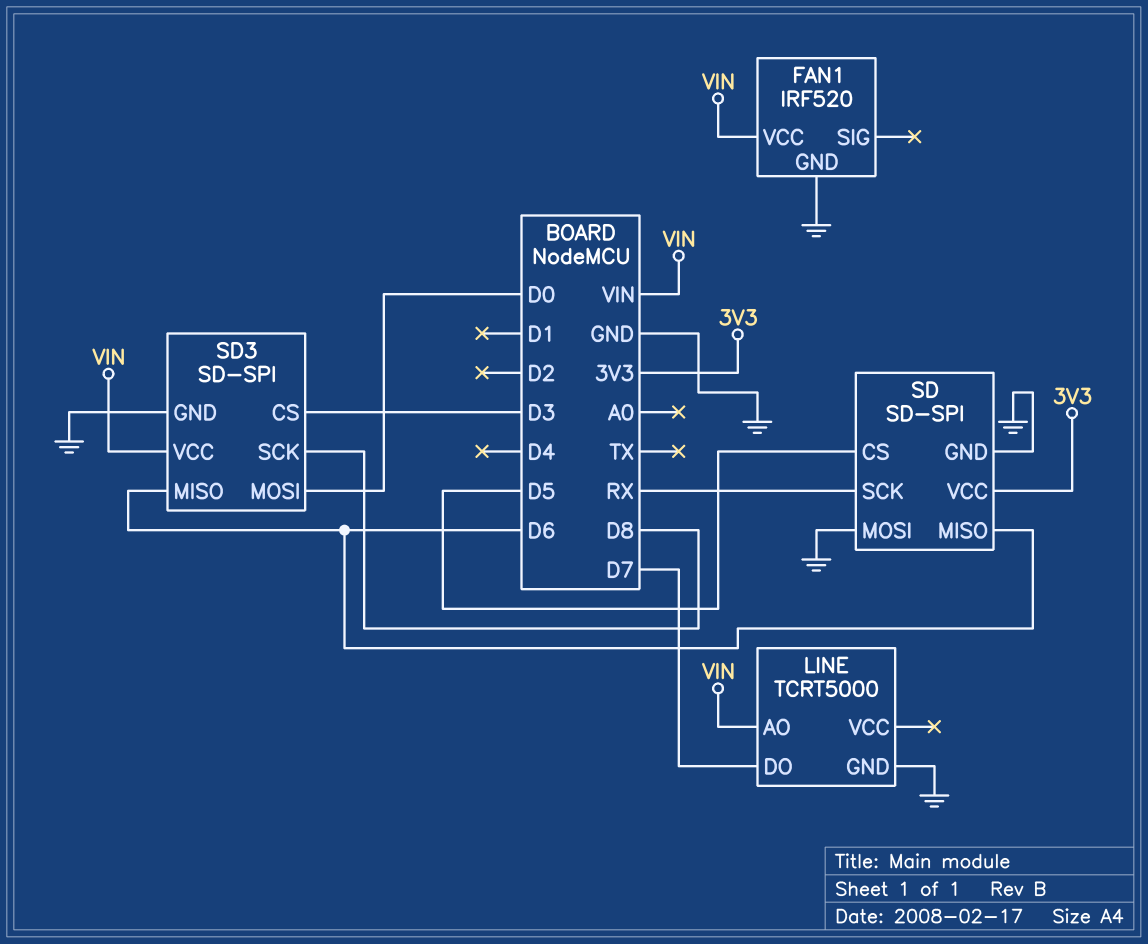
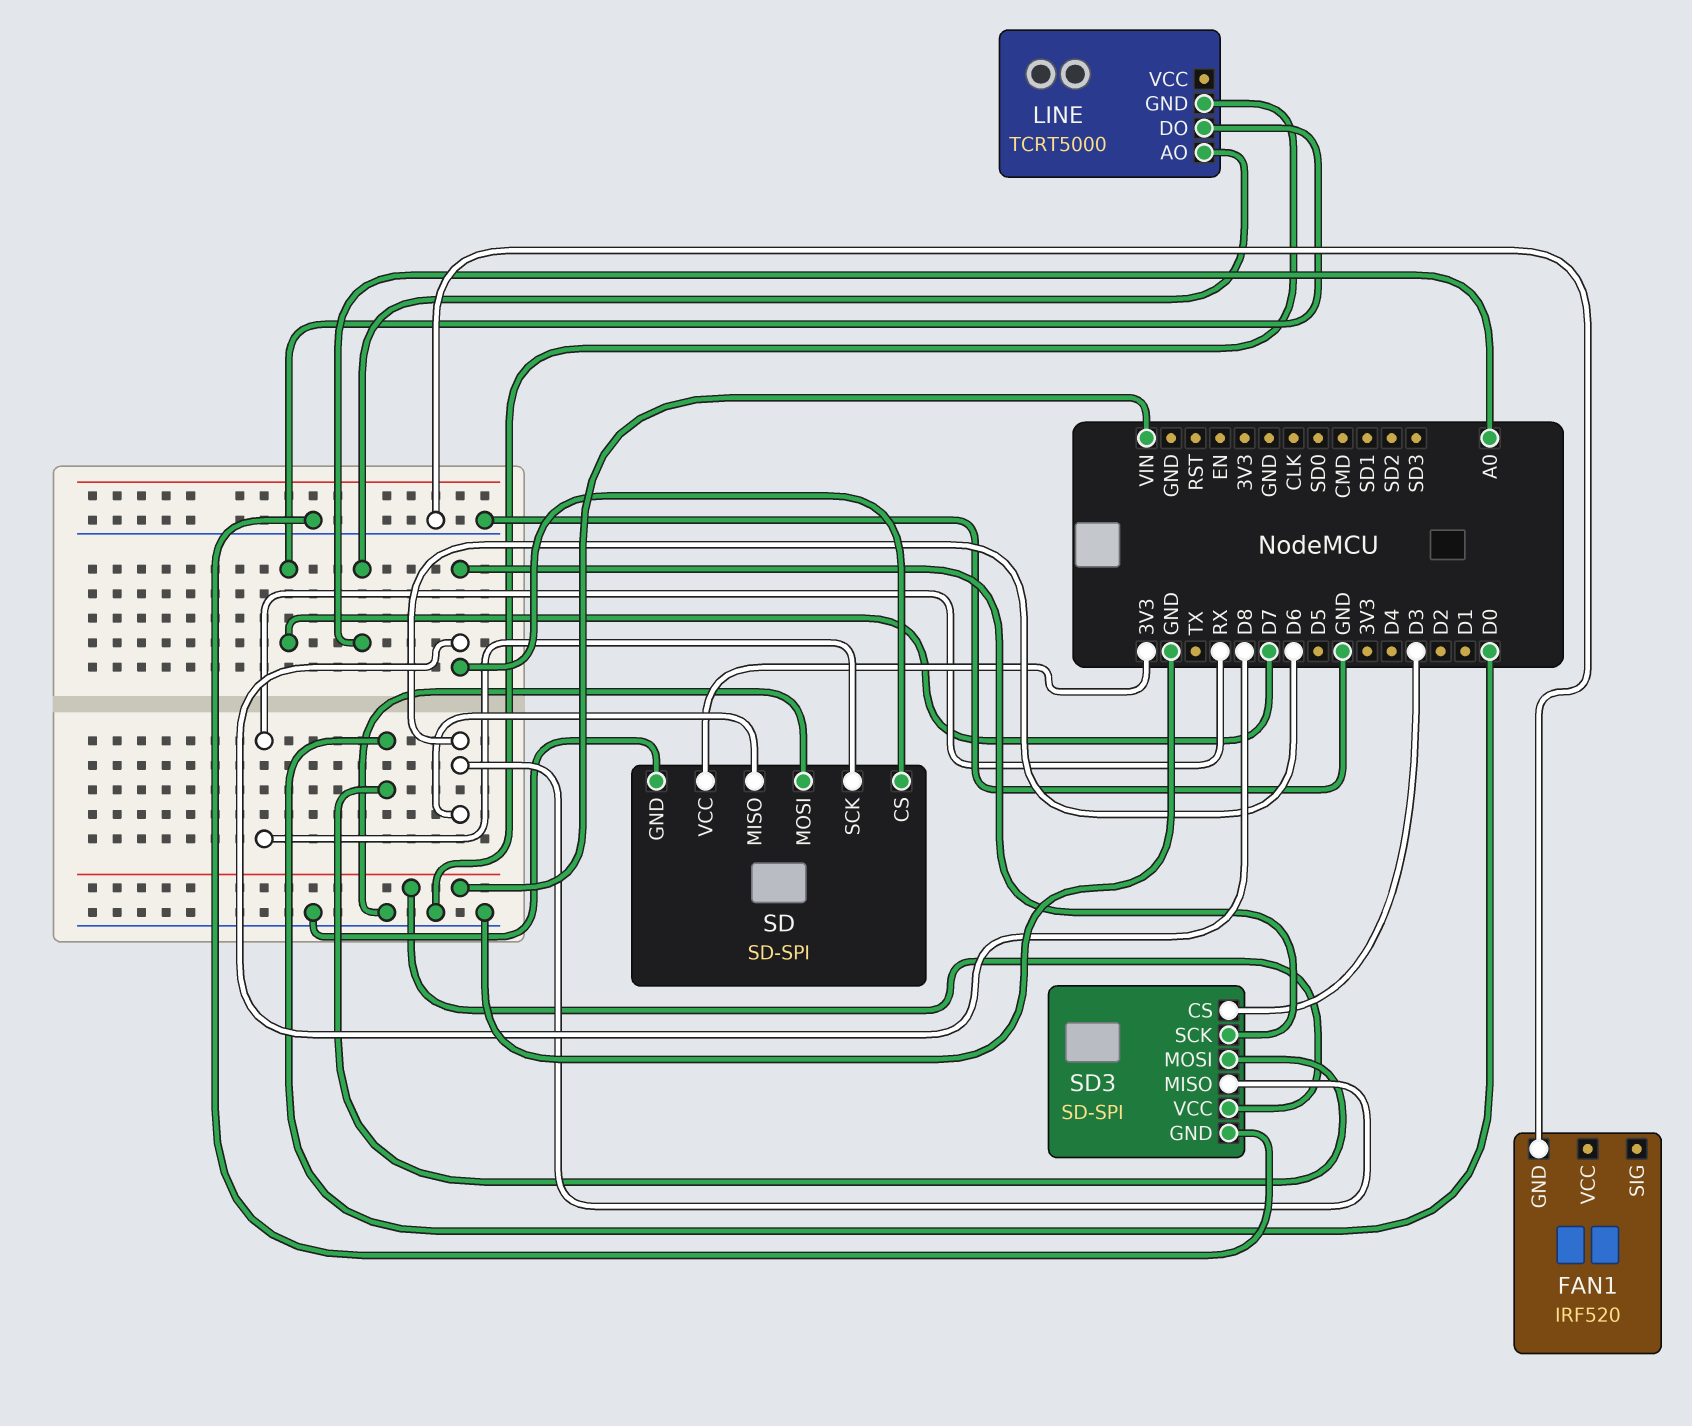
FAN1 pin VCC: VIN -> none
LINE pin AO: VIN -> A0
SD pin CS: D5 -> D8

